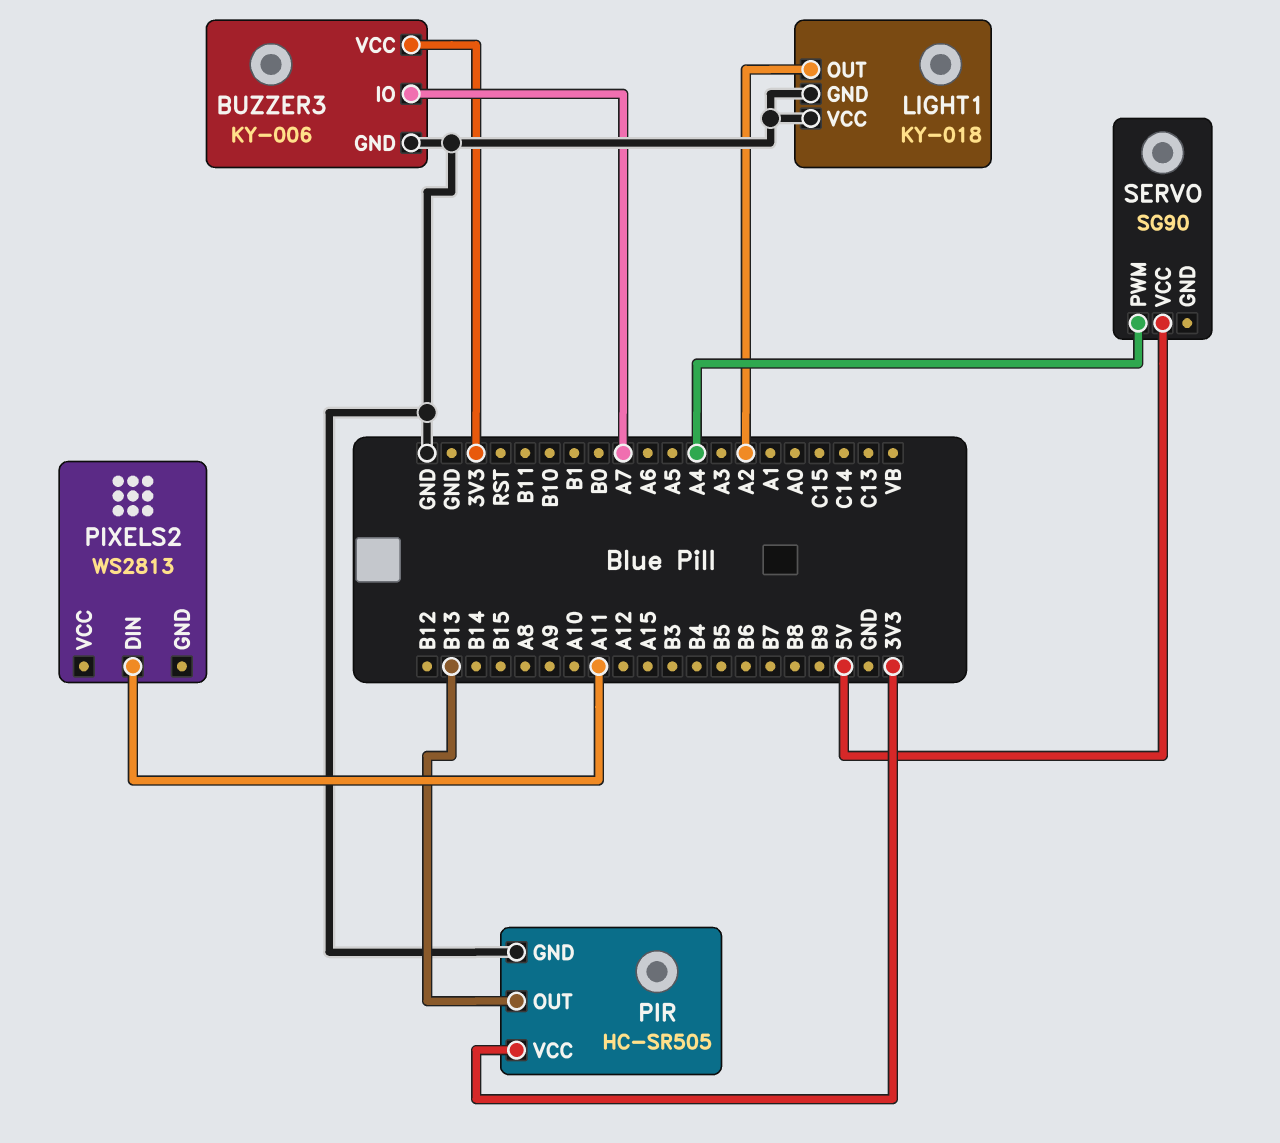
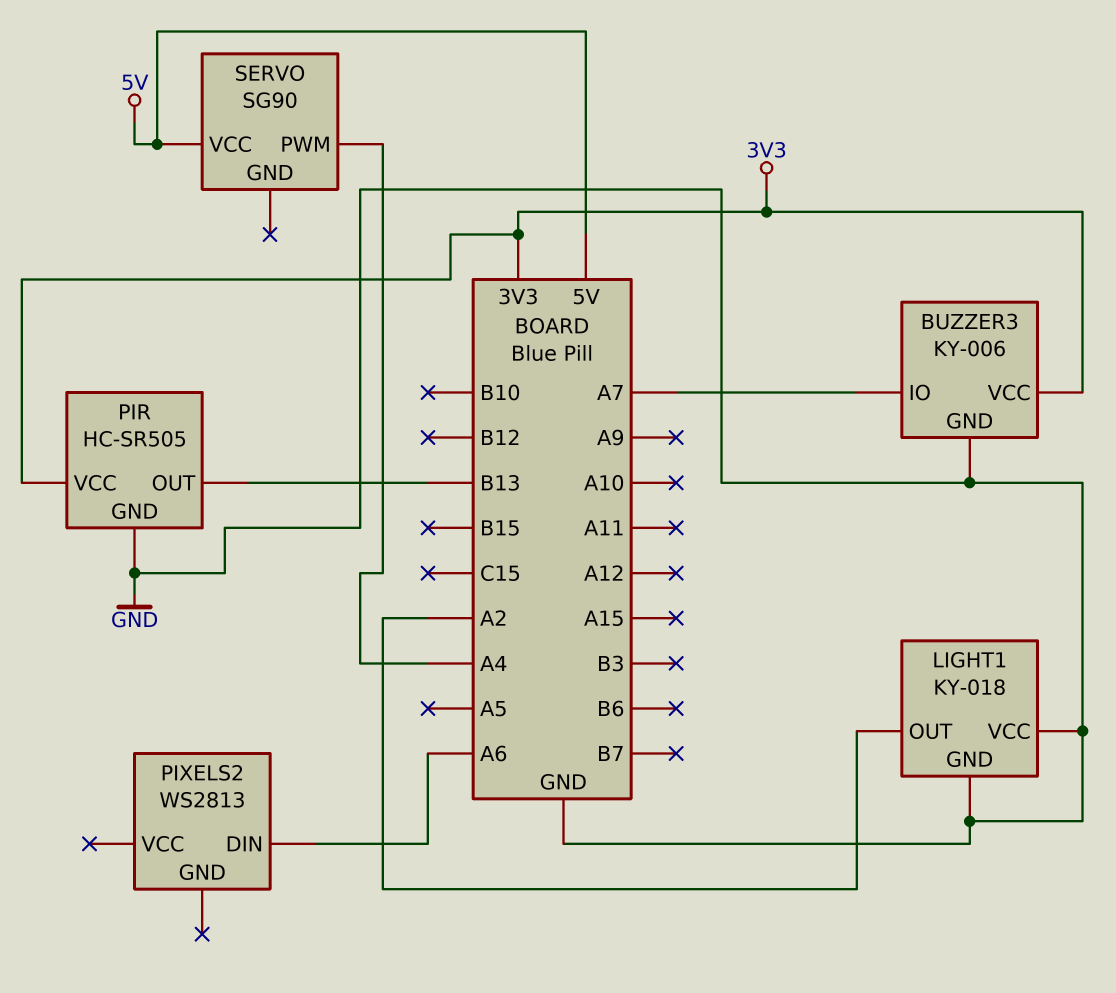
PIXELS2 pin DIN: A11 -> A6

